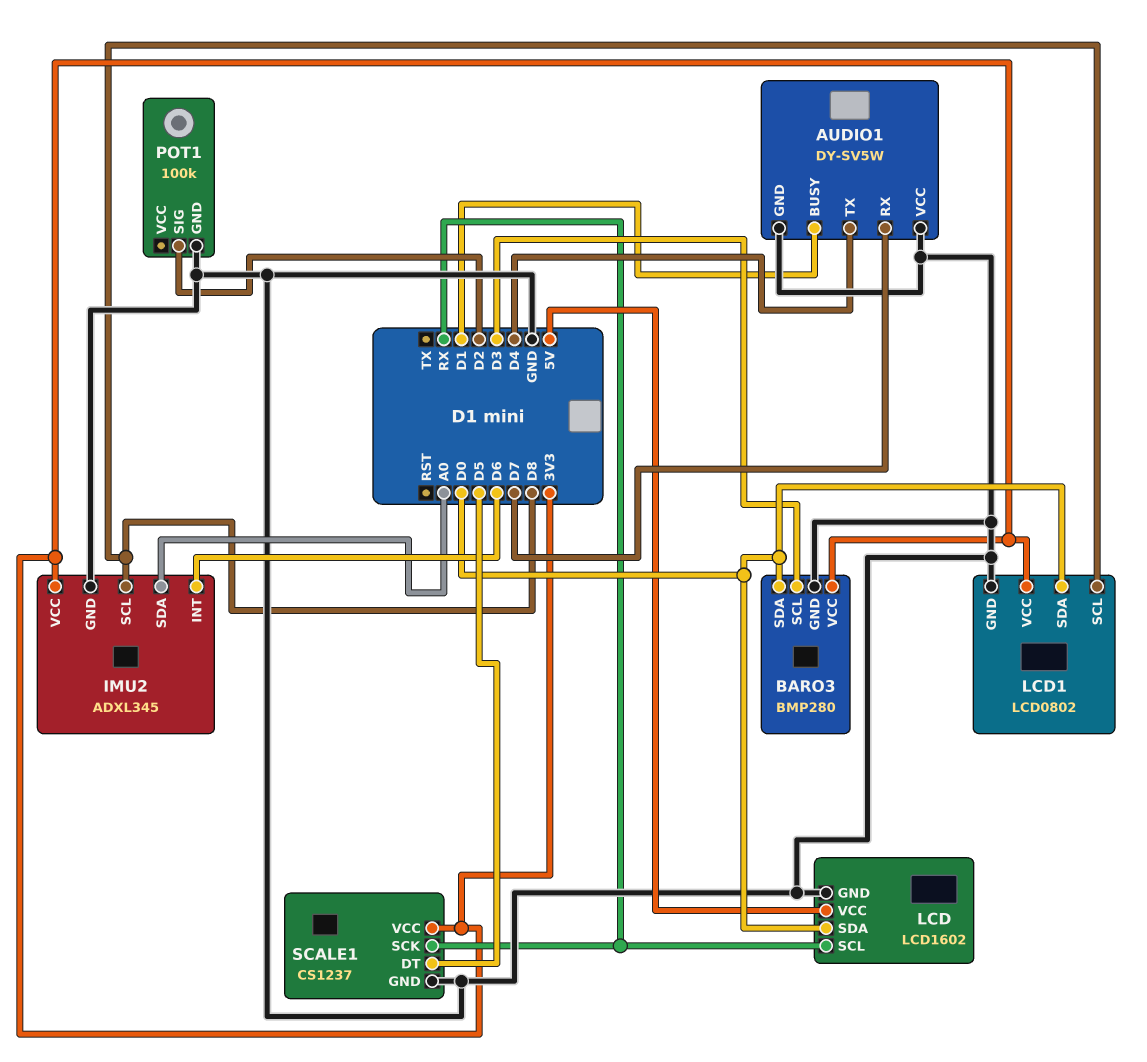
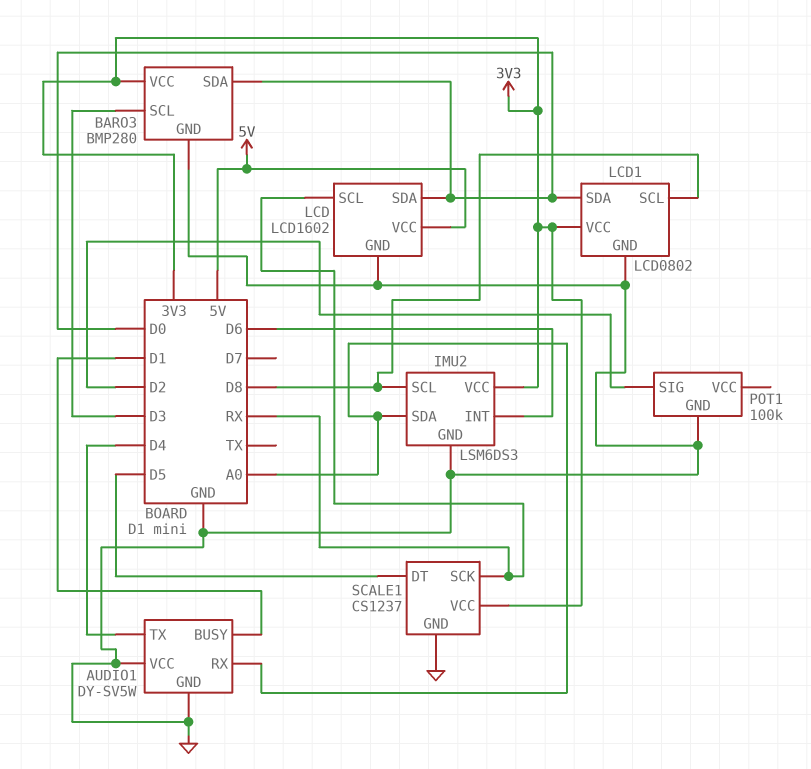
AUDIO1 pin RX: D7 -> A0
IMU2: ADXL345 -> LSM6DS3

